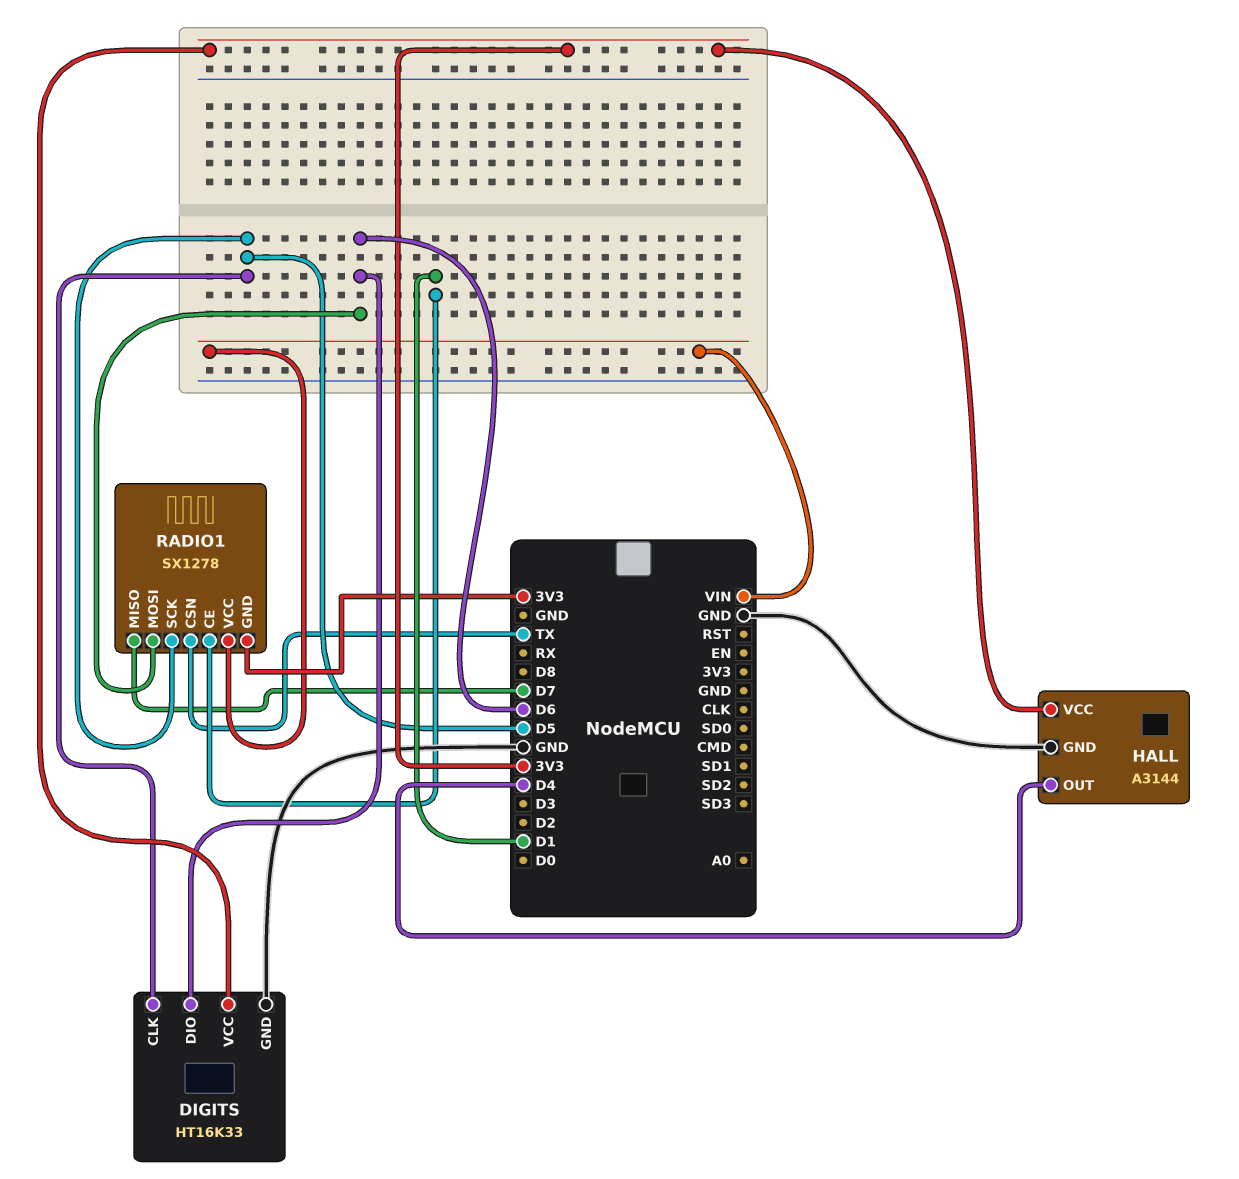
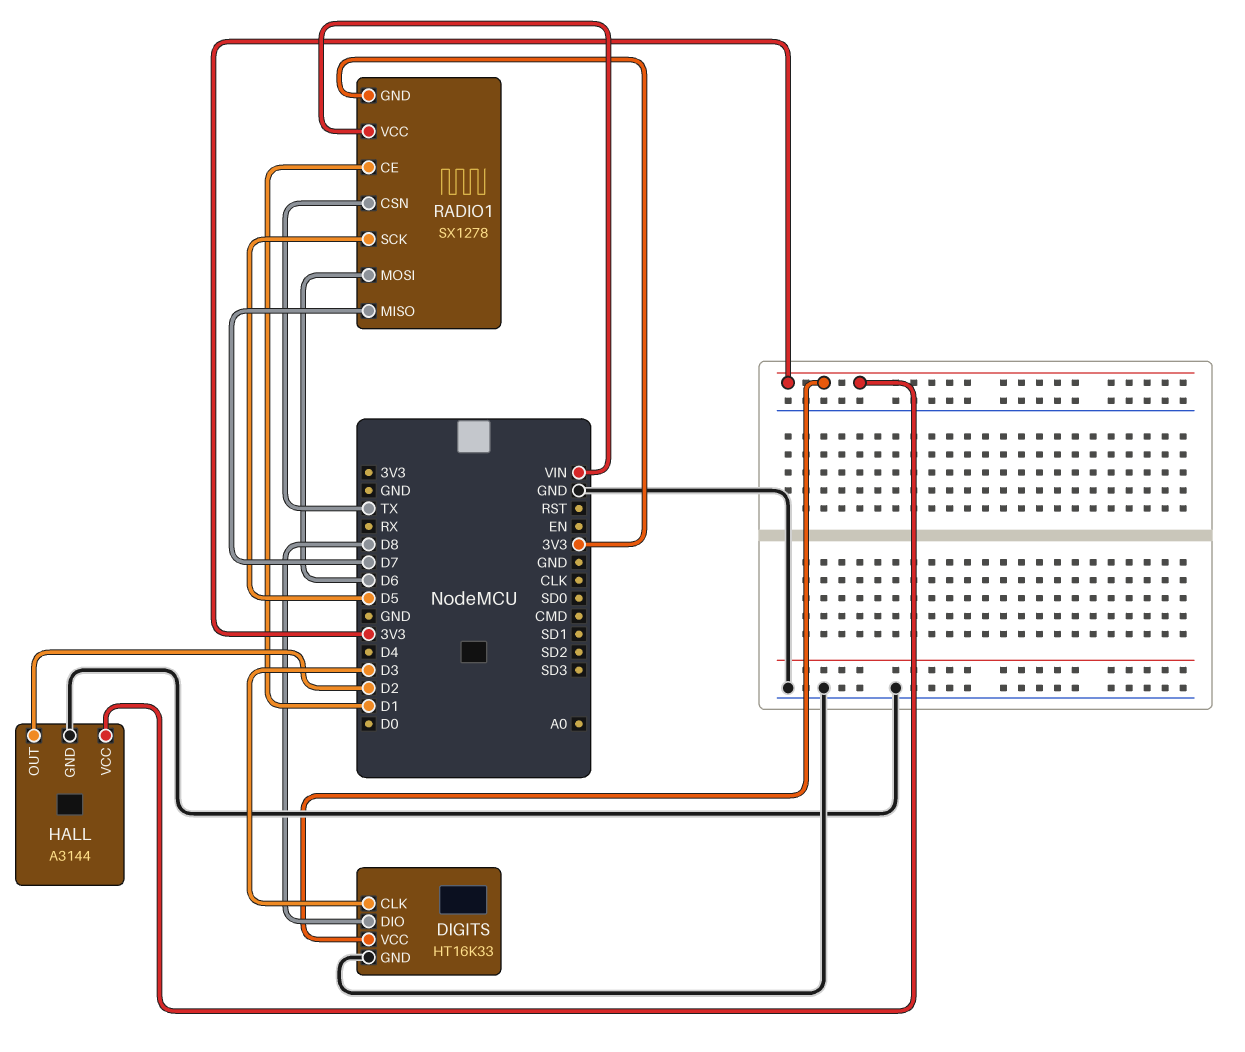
DIGITS pin CLK: D5 -> D3
DIGITS pin DIO: D6 -> D8
HALL pin OUT: D4 -> D2

